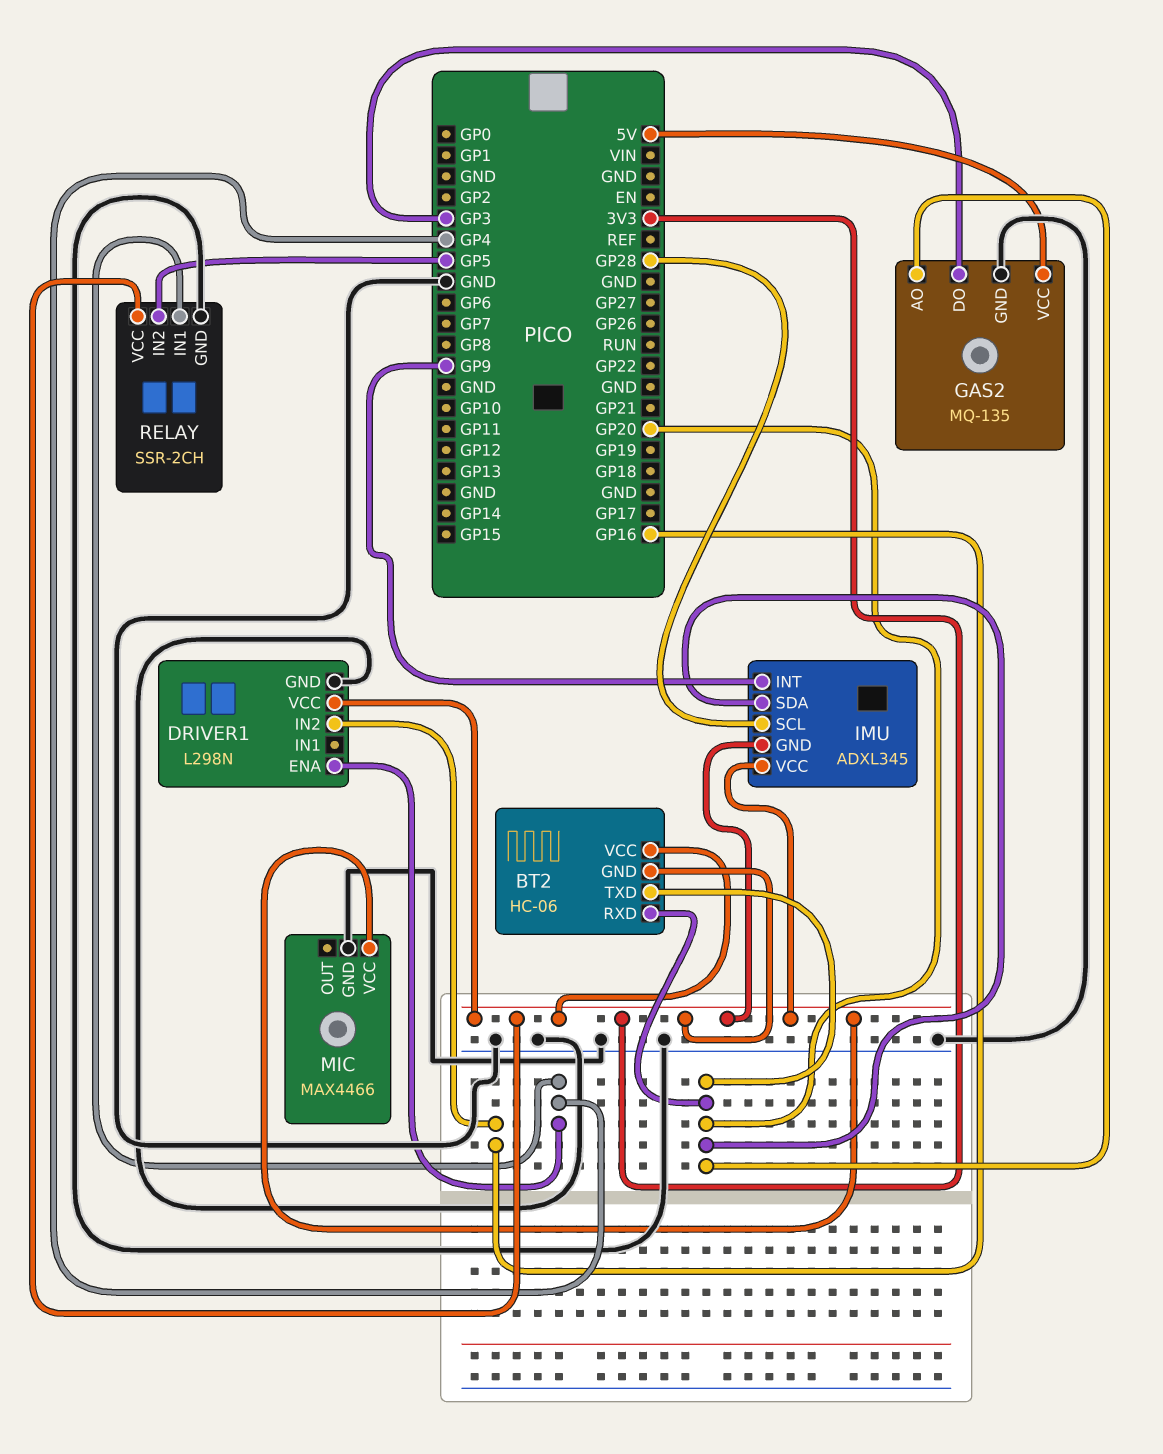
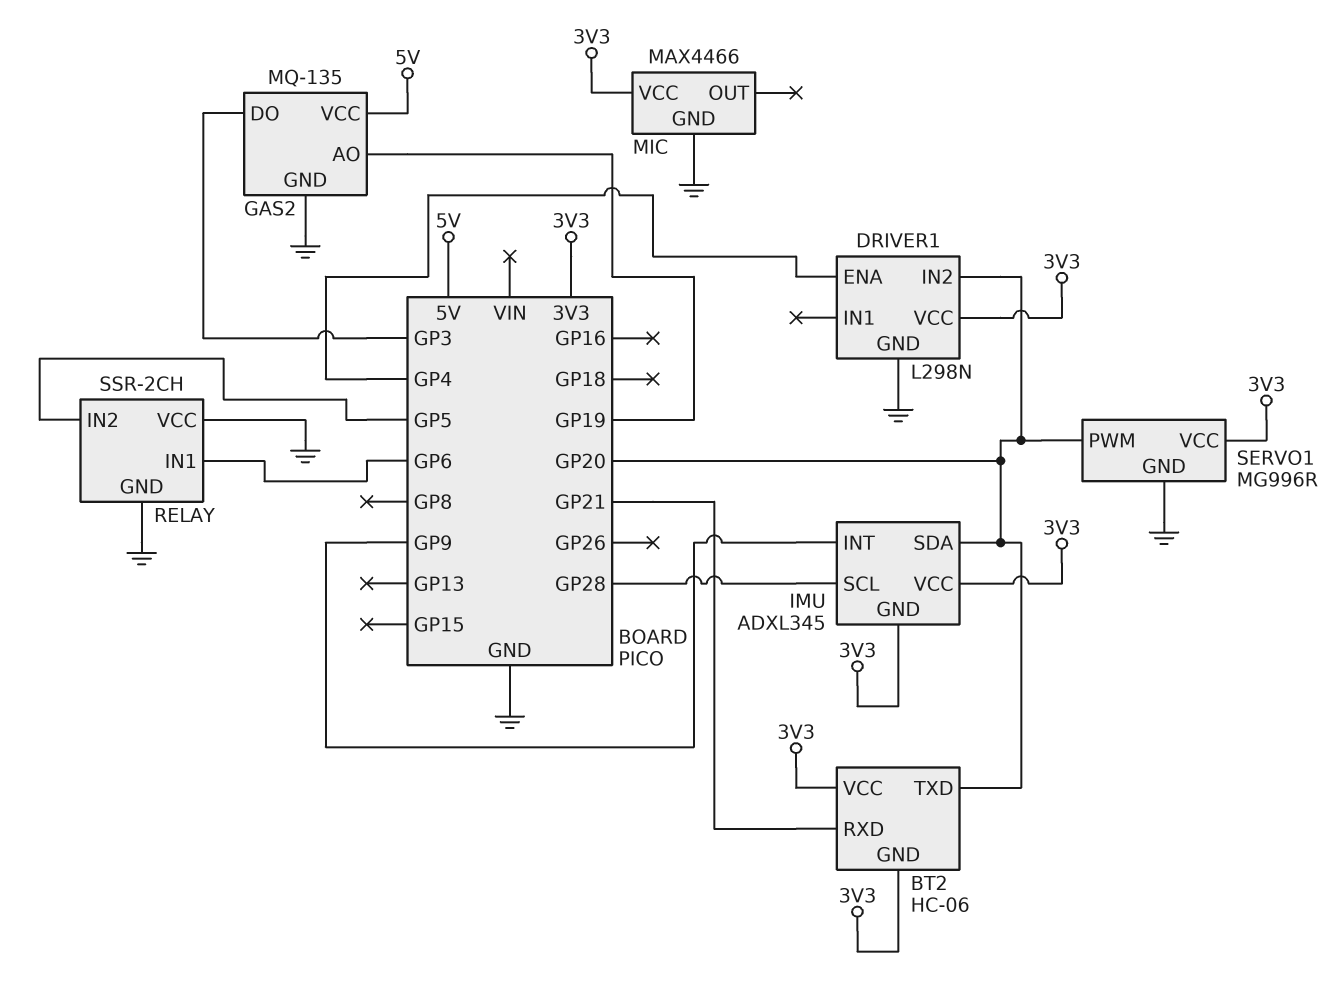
BT2 pin RXD: GP20 -> GP21
DRIVER1 pin IN2: GP16 -> GP20
GAS2 pin AO: GP20 -> GP19
RELAY pin IN1: GP4 -> GP6
RELAY pin VCC: 3V3 -> GND
SERVO1: none -> MG996R
SERVO1 pin GND: none -> GND
SERVO1 pin PWM: none -> GP20
SERVO1 pin VCC: none -> 3V3

